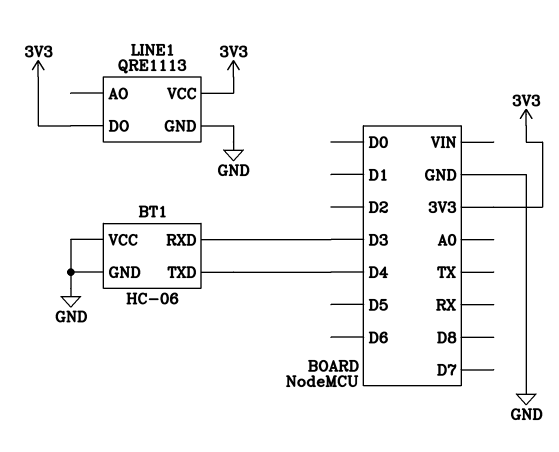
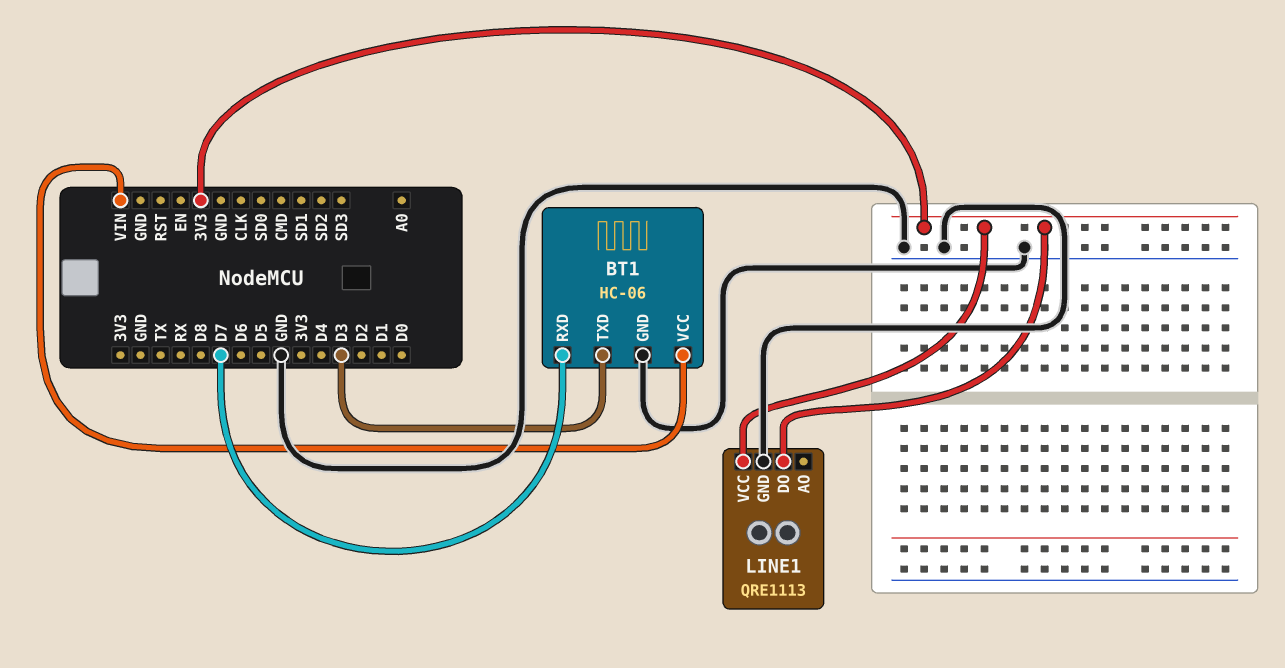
BT1 pin RXD: D3 -> D7
BT1 pin TXD: D4 -> D3
BT1 pin VCC: GND -> VIN

